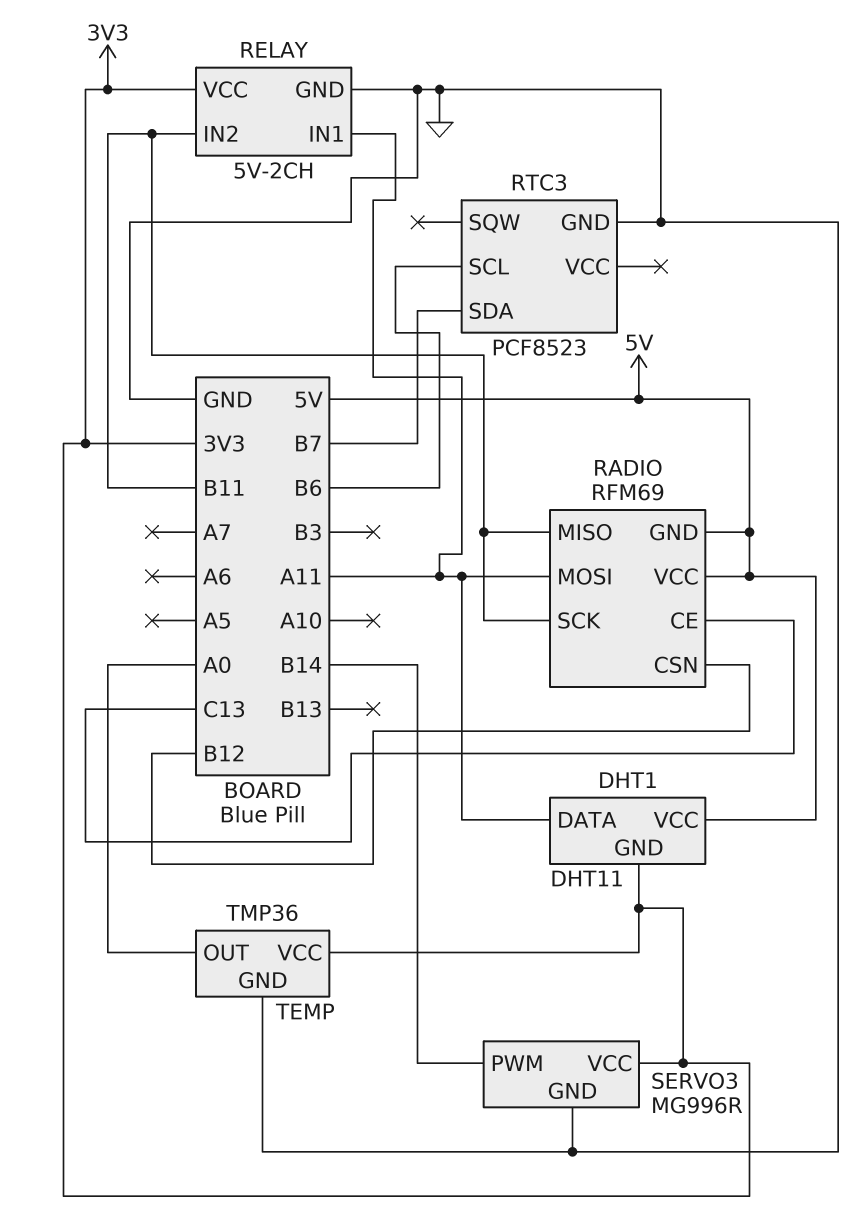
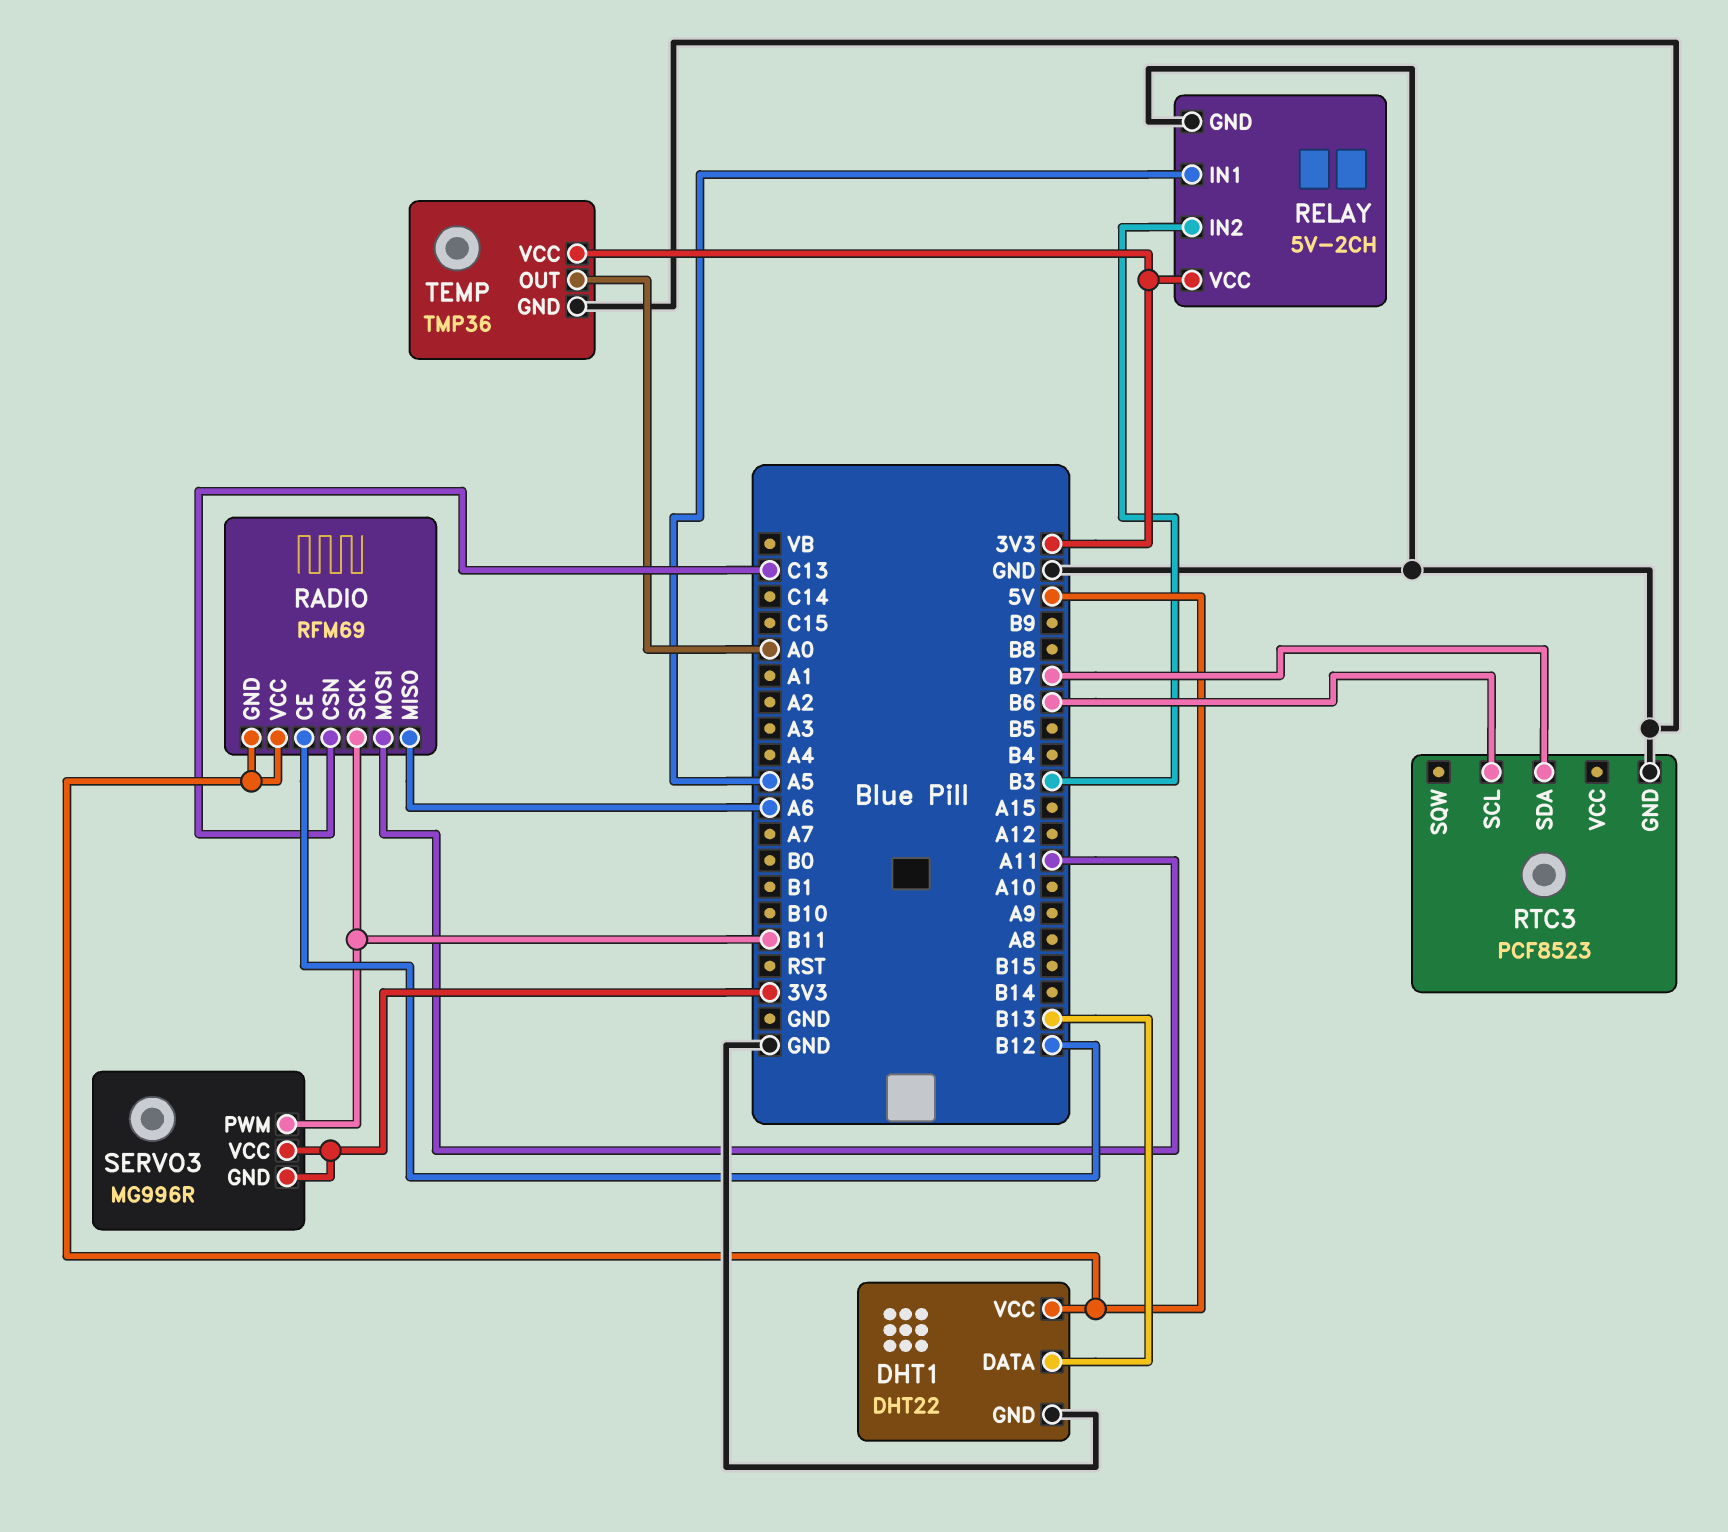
DHT1: DHT11 -> DHT22
DHT1 pin DATA: A11 -> B13
DHT1 pin GND: 3V3 -> GND
RADIO pin CE: C13 -> B12
RADIO pin CSN: B12 -> C13
RADIO pin MISO: B11 -> A6
RELAY pin IN1: A11 -> A5
RELAY pin IN2: B11 -> B3
SERVO3 pin GND: GND -> 3V3
SERVO3 pin PWM: B14 -> B11

